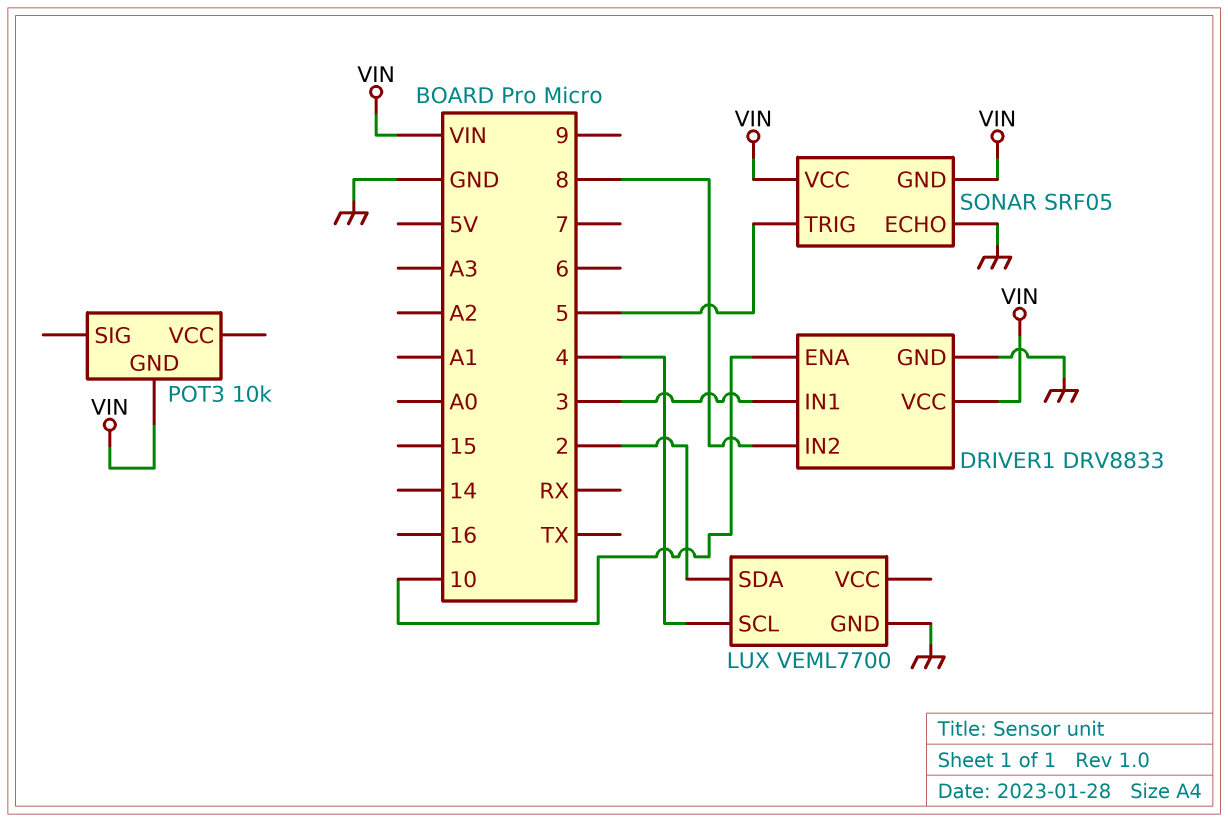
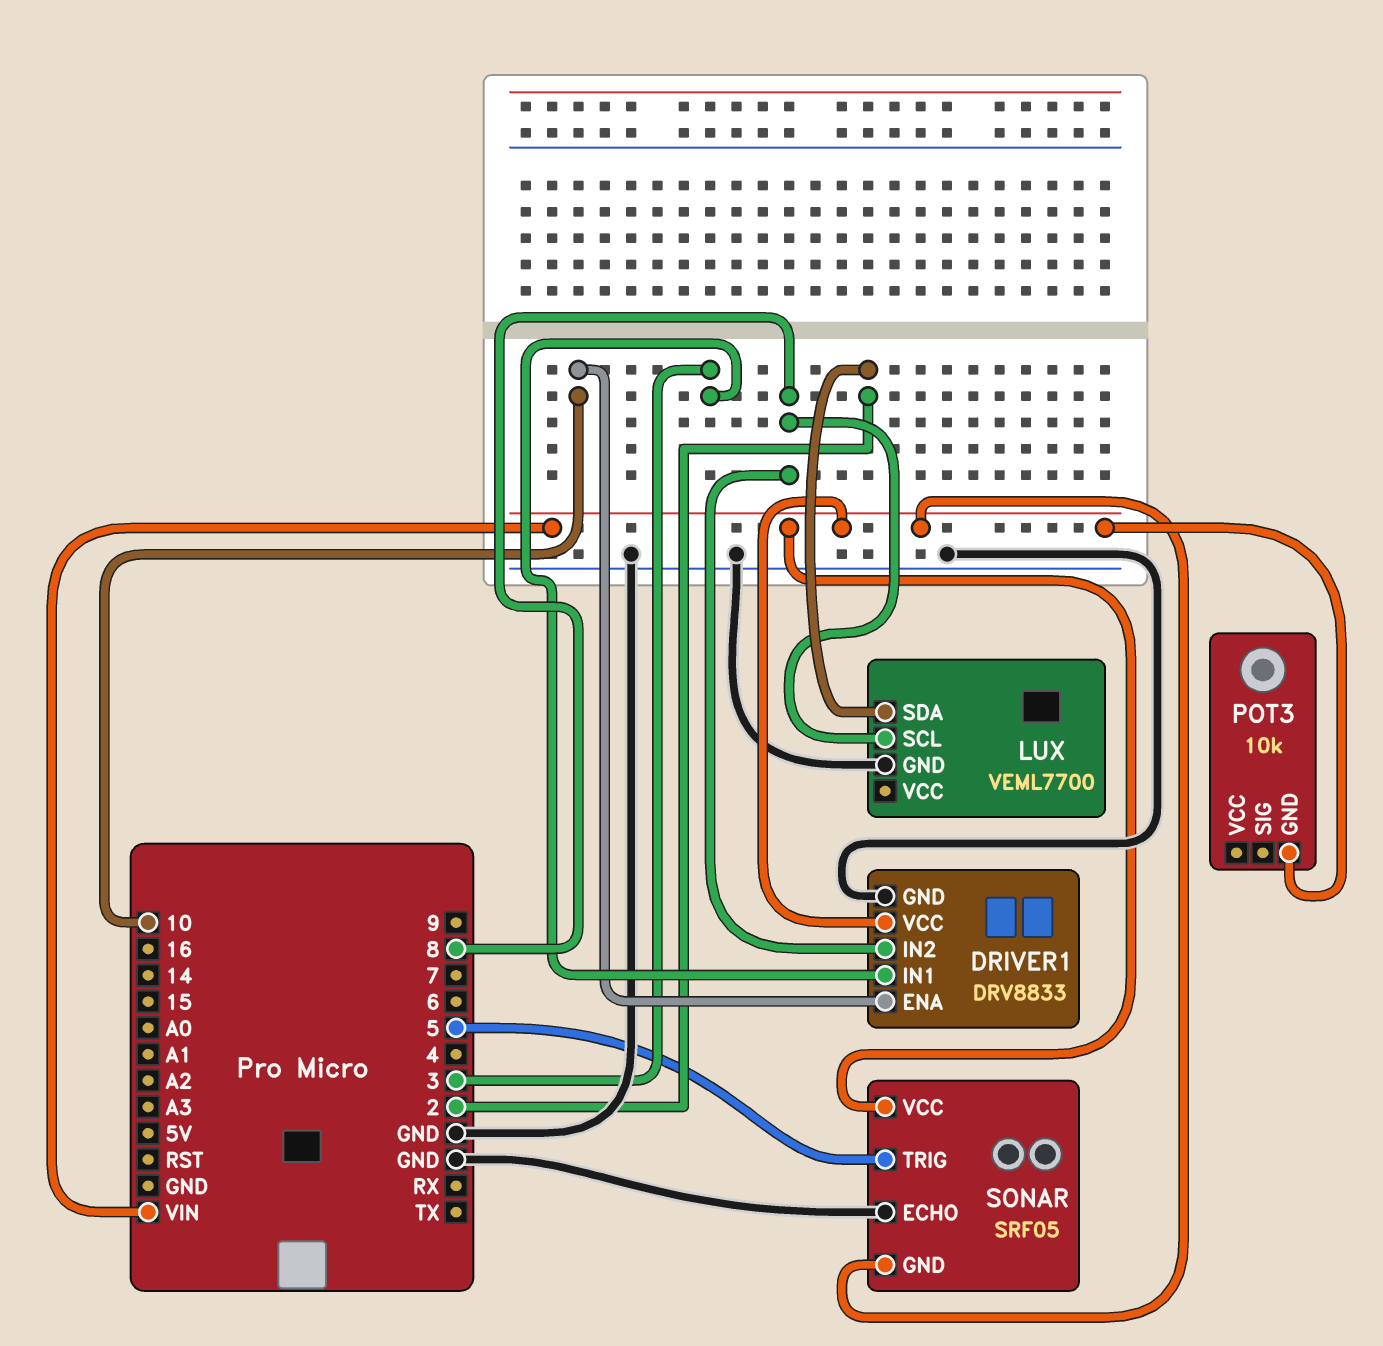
LUX pin SCL: 4 -> 8

